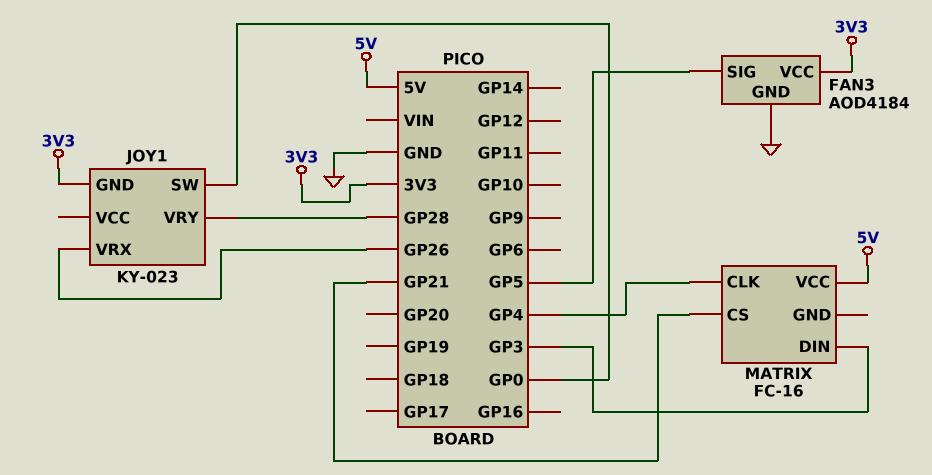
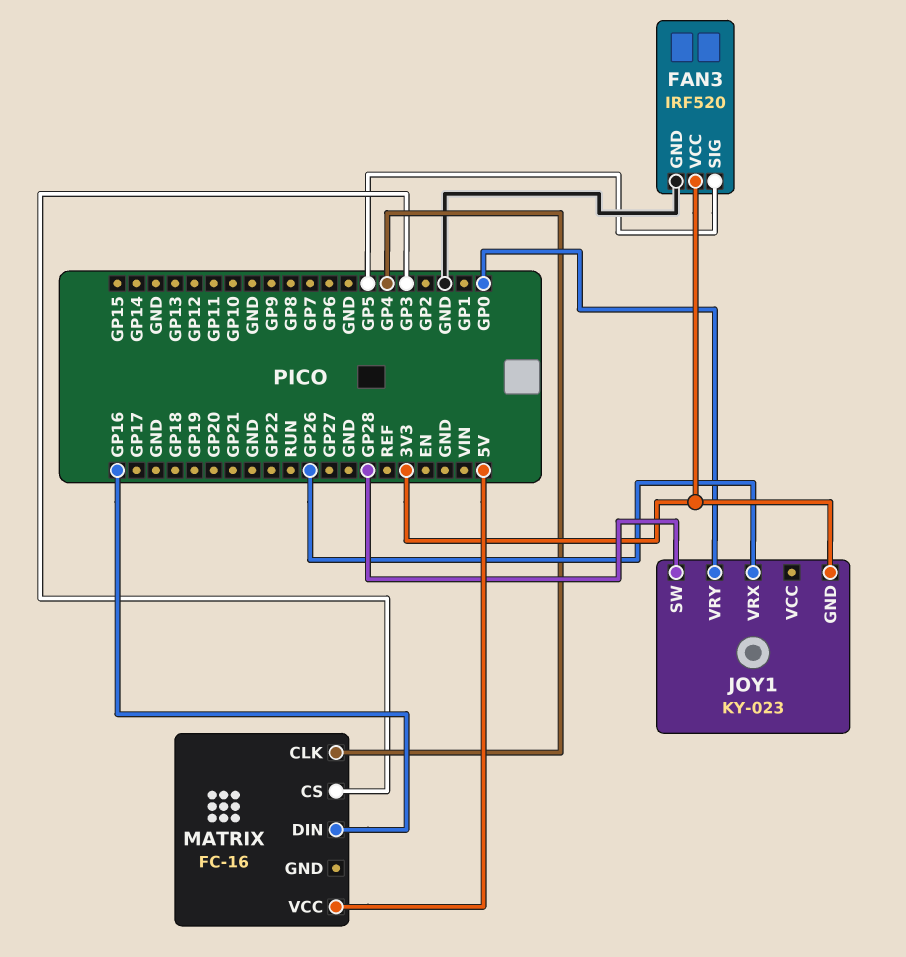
FAN3: AOD4184 -> IRF520
JOY1 pin SW: GP0 -> GP28
JOY1 pin VRY: GP28 -> GP0
MATRIX pin CS: GP21 -> GP3
MATRIX pin DIN: GP3 -> GP16

